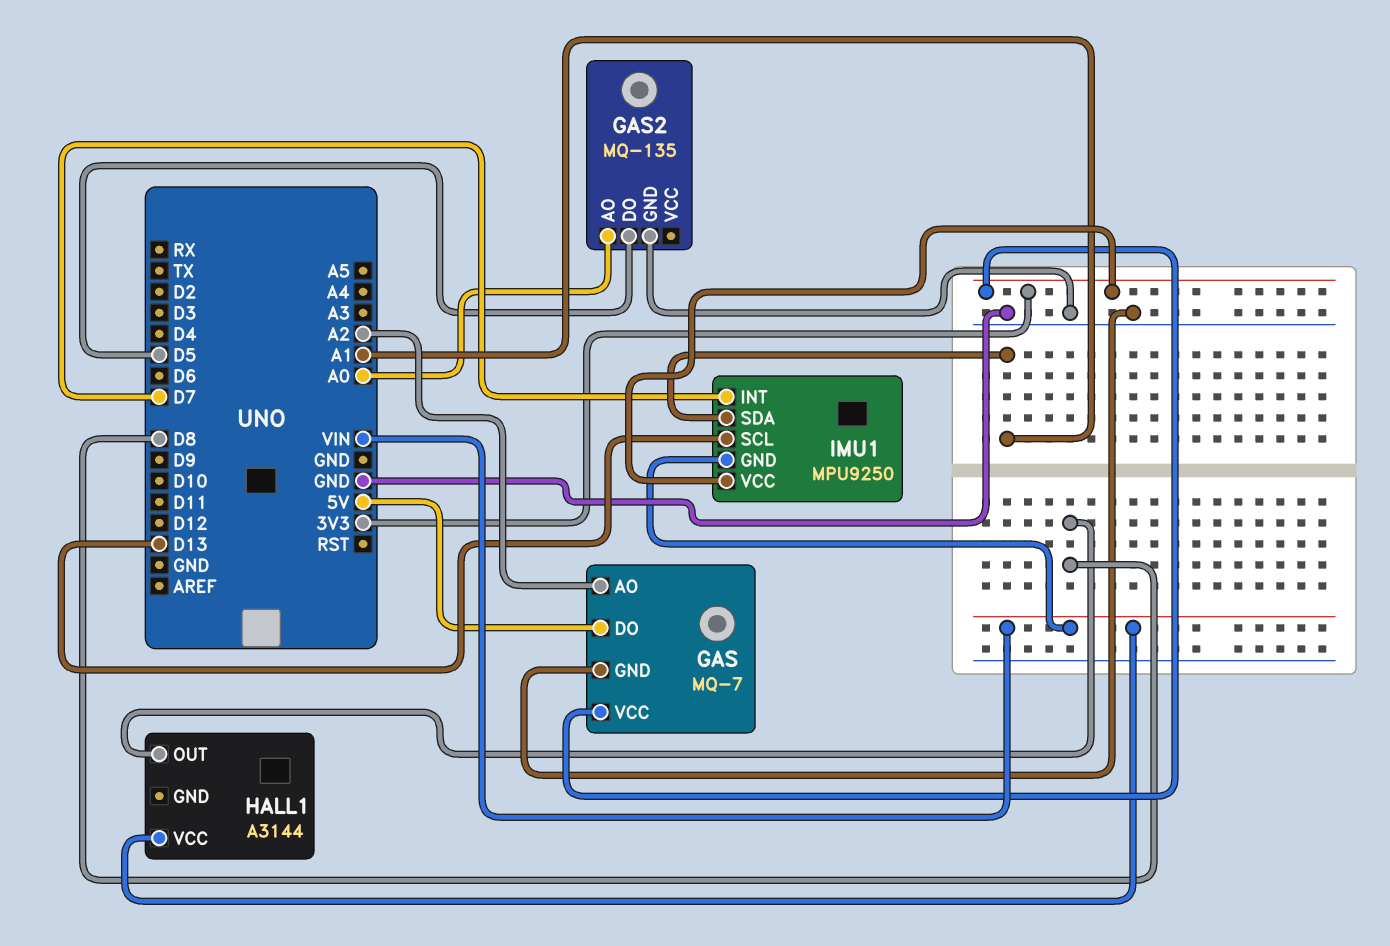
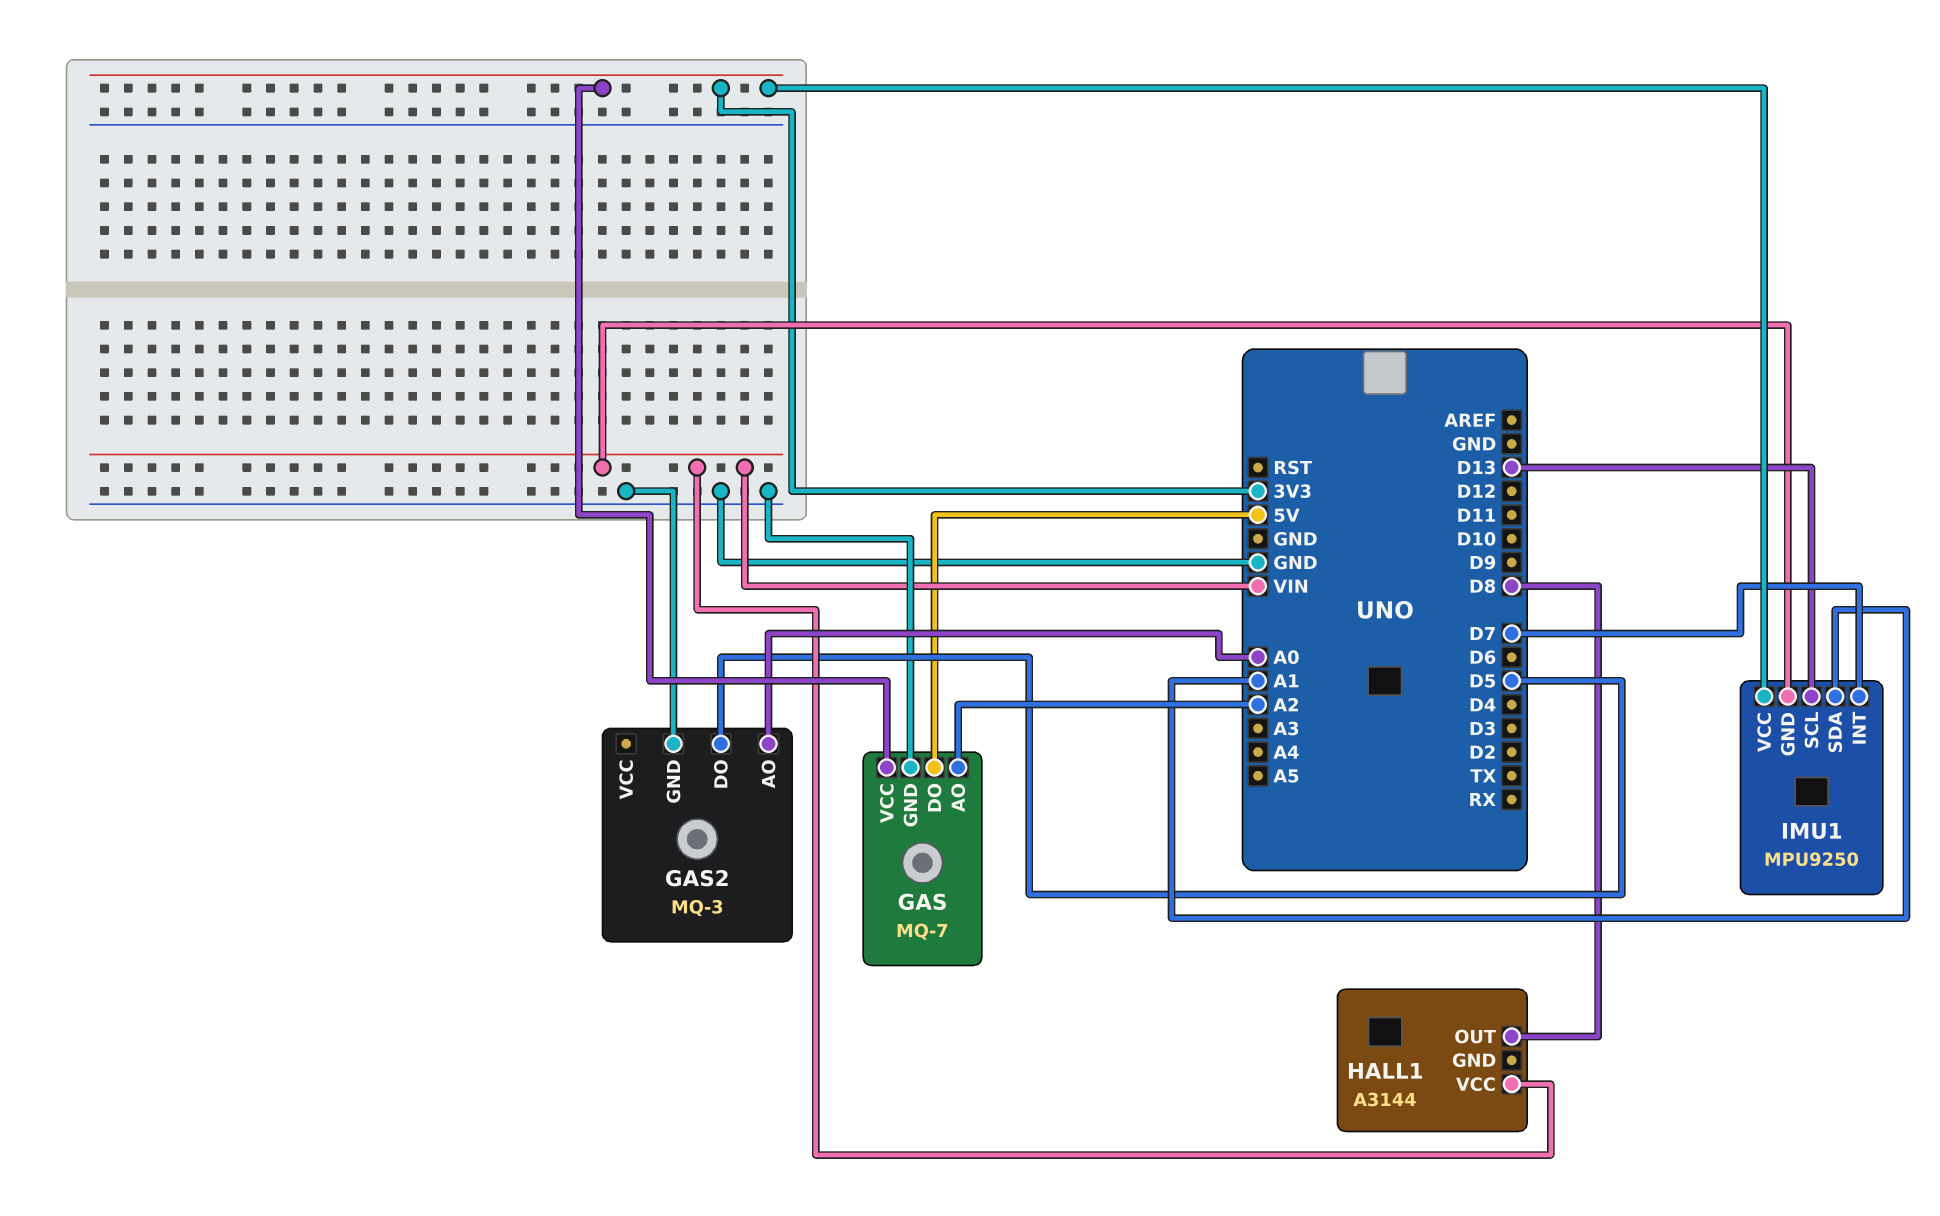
GAS2: MQ-135 -> MQ-3

